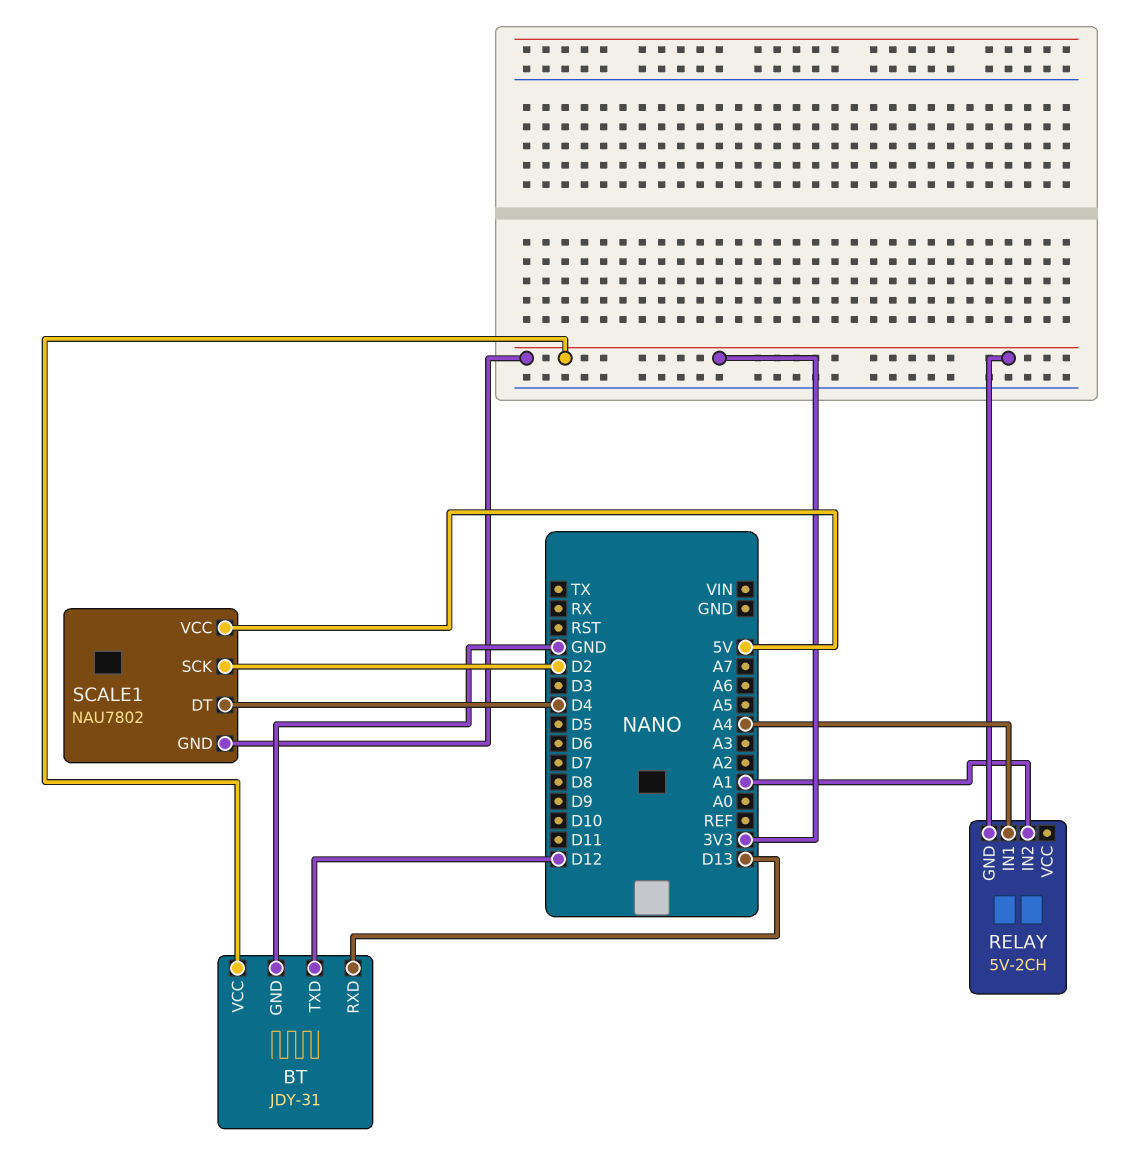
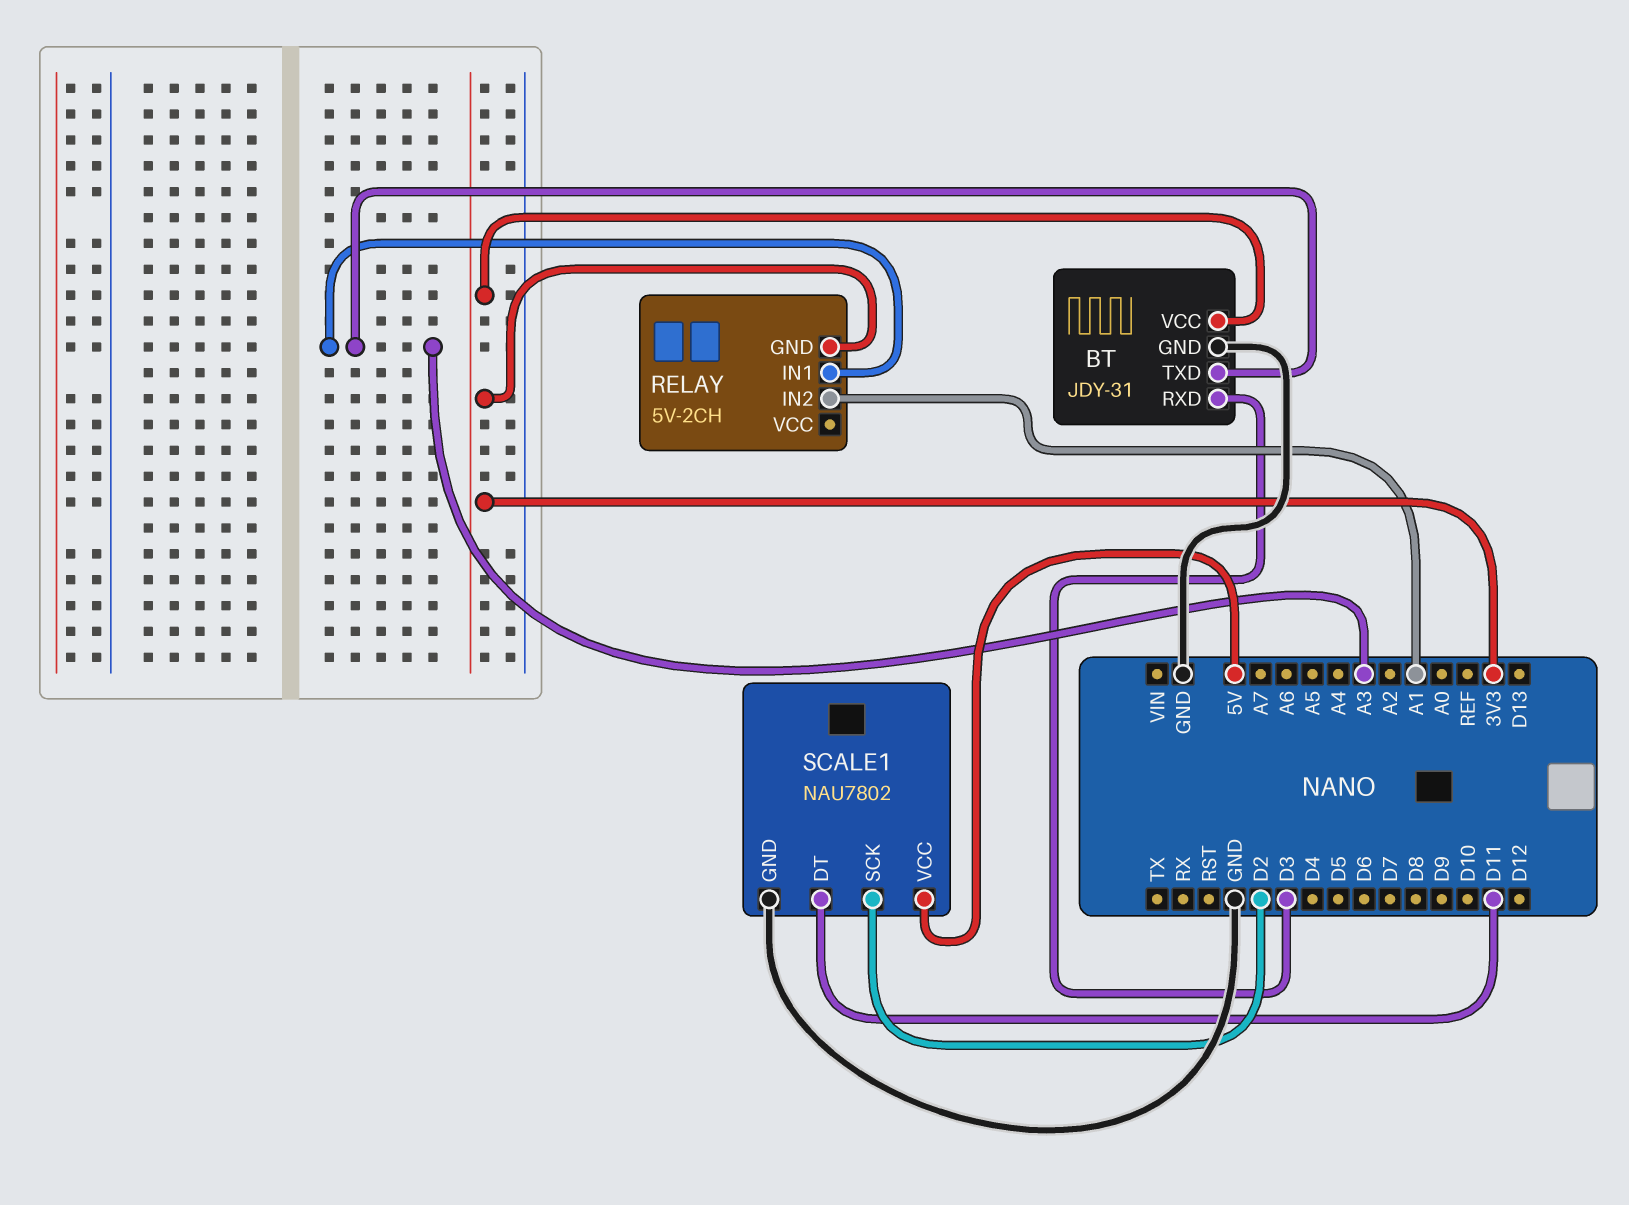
BT pin RXD: D13 -> D3
BT pin TXD: D12 -> A3
RELAY pin IN1: A4 -> A3
SCALE1 pin DT: D4 -> D11
SCALE1 pin GND: 3V3 -> GND

